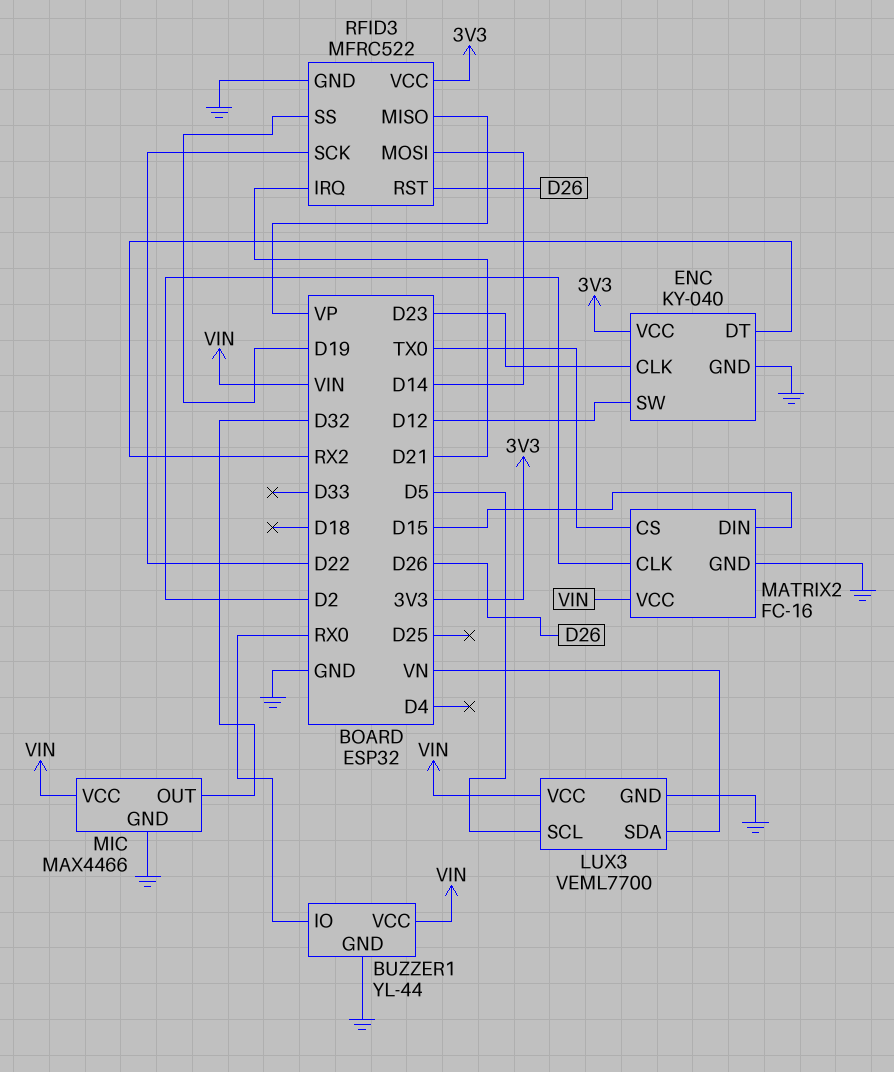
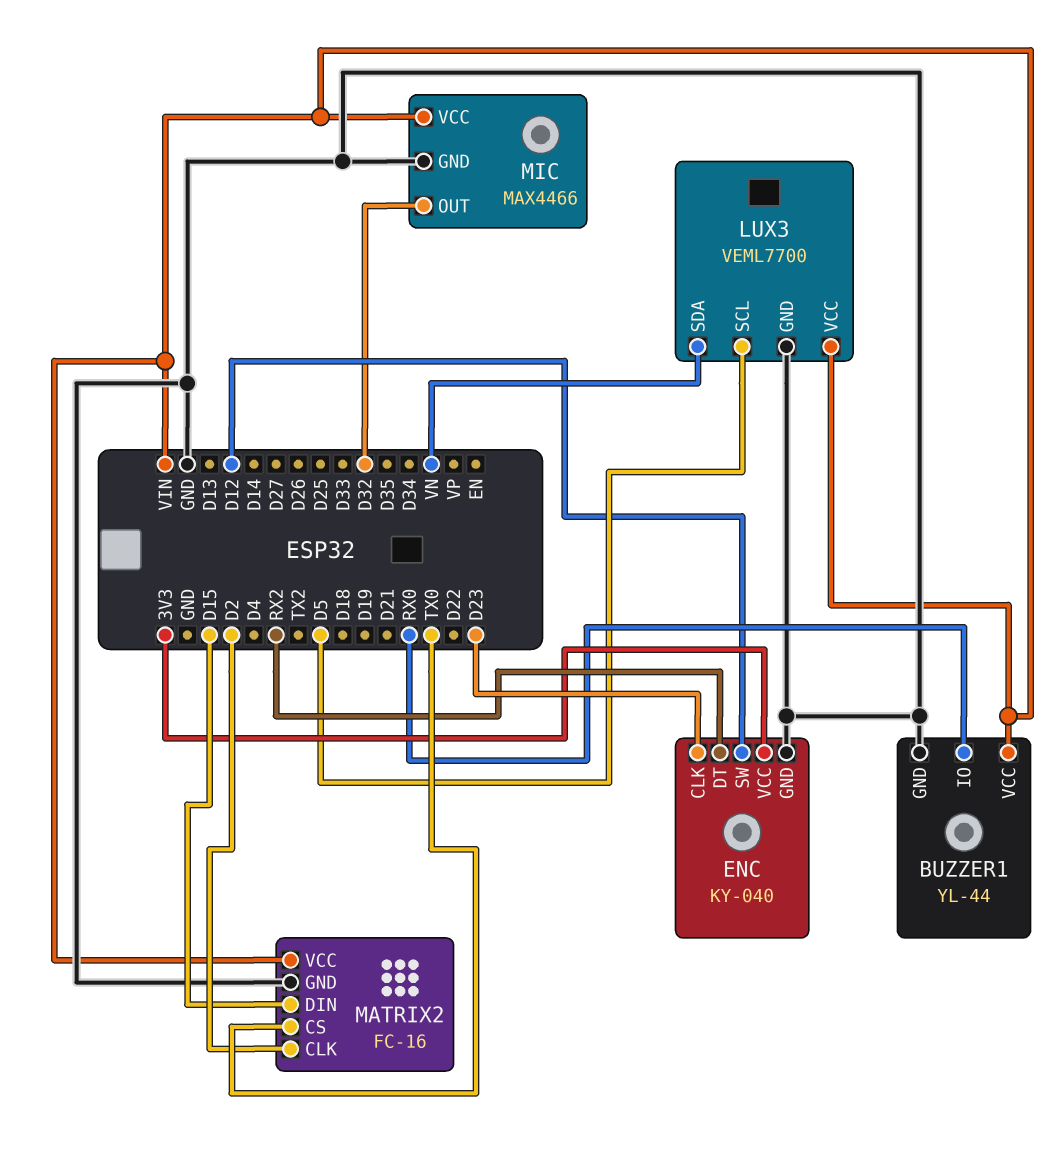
RFID3: MFRC522 -> none
RFID3 pin GND: GND -> none
RFID3 pin IRQ: D21 -> none
RFID3 pin MISO: VP -> none
RFID3 pin MOSI: D14 -> none
RFID3 pin RST: D26 -> none
RFID3 pin SCK: D22 -> none
RFID3 pin SS: D19 -> none
RFID3 pin VCC: 3V3 -> none

